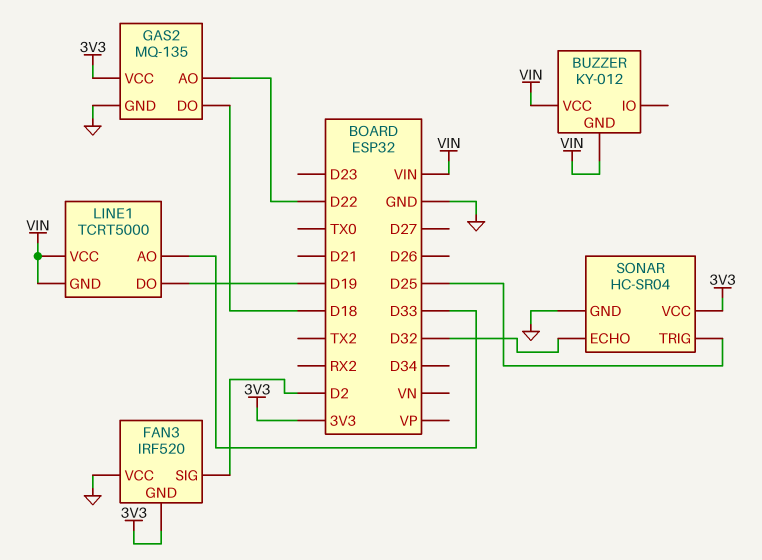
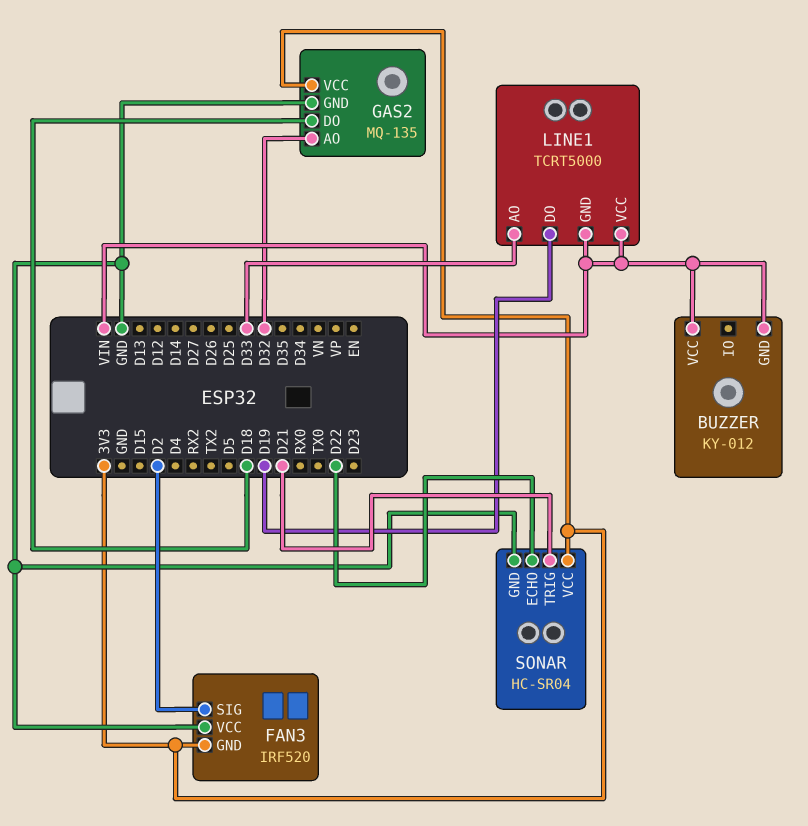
GAS2 pin AO: D22 -> D32
SONAR pin ECHO: D32 -> D22
SONAR pin TRIG: D25 -> D21

